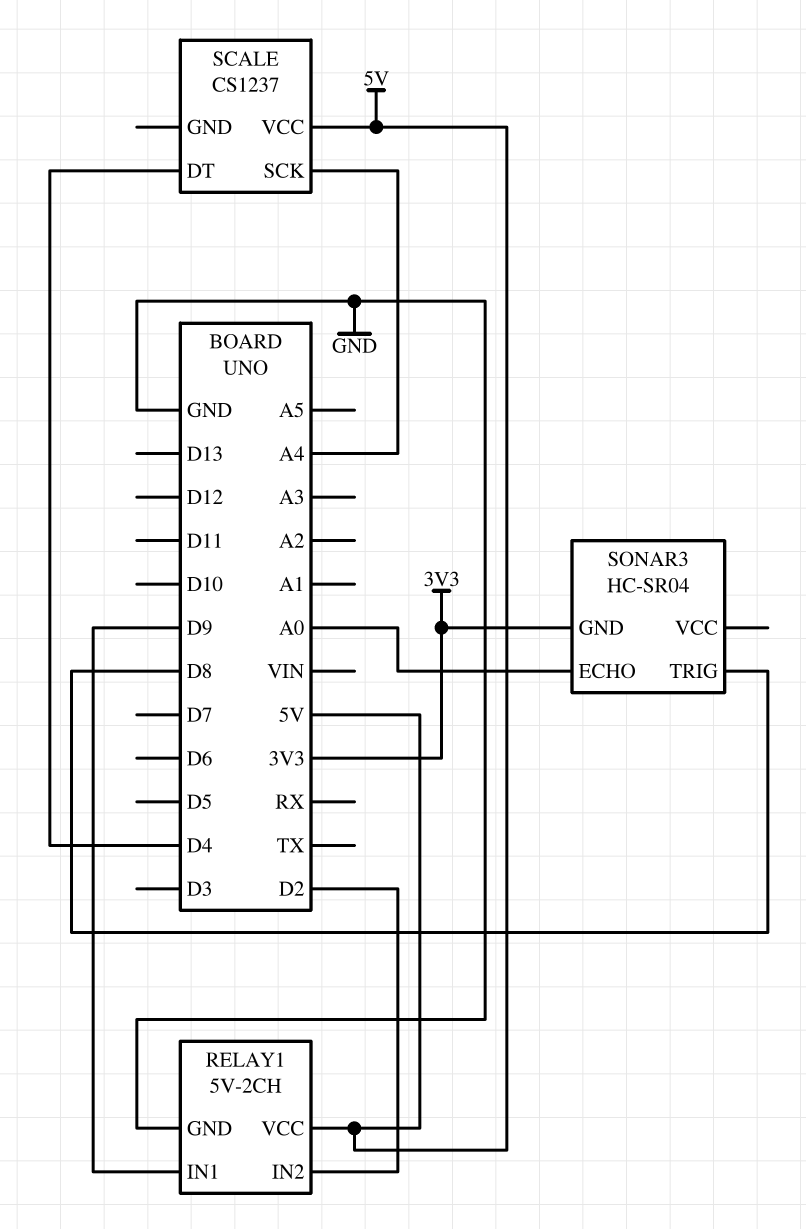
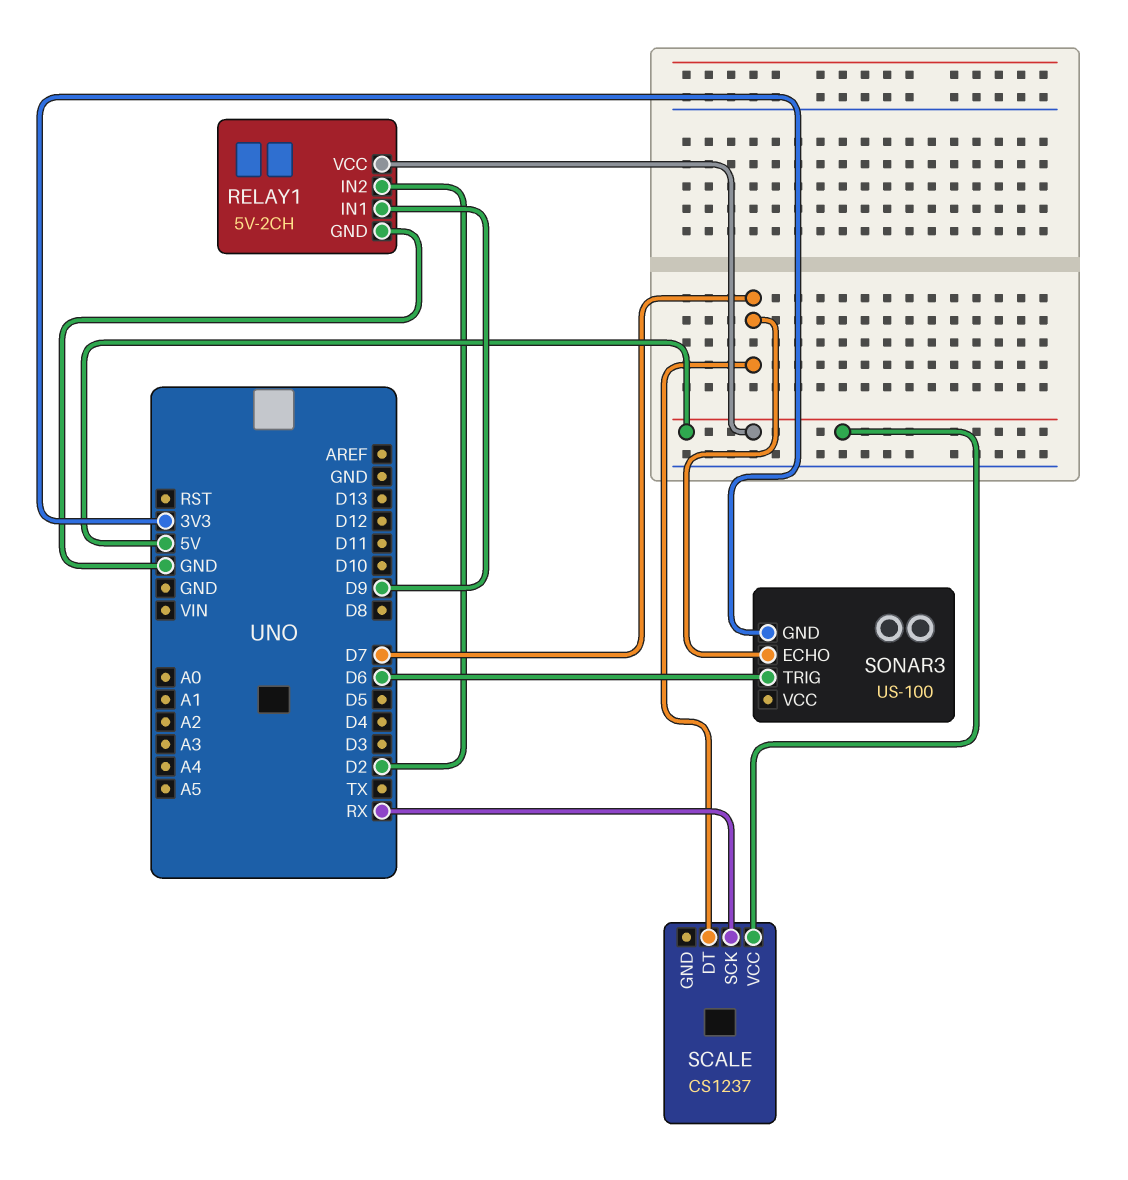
SCALE pin DT: D4 -> D7
SCALE pin SCK: A4 -> RX
SONAR3: HC-SR04 -> US-100
SONAR3 pin ECHO: A0 -> D7
SONAR3 pin TRIG: D8 -> D6

